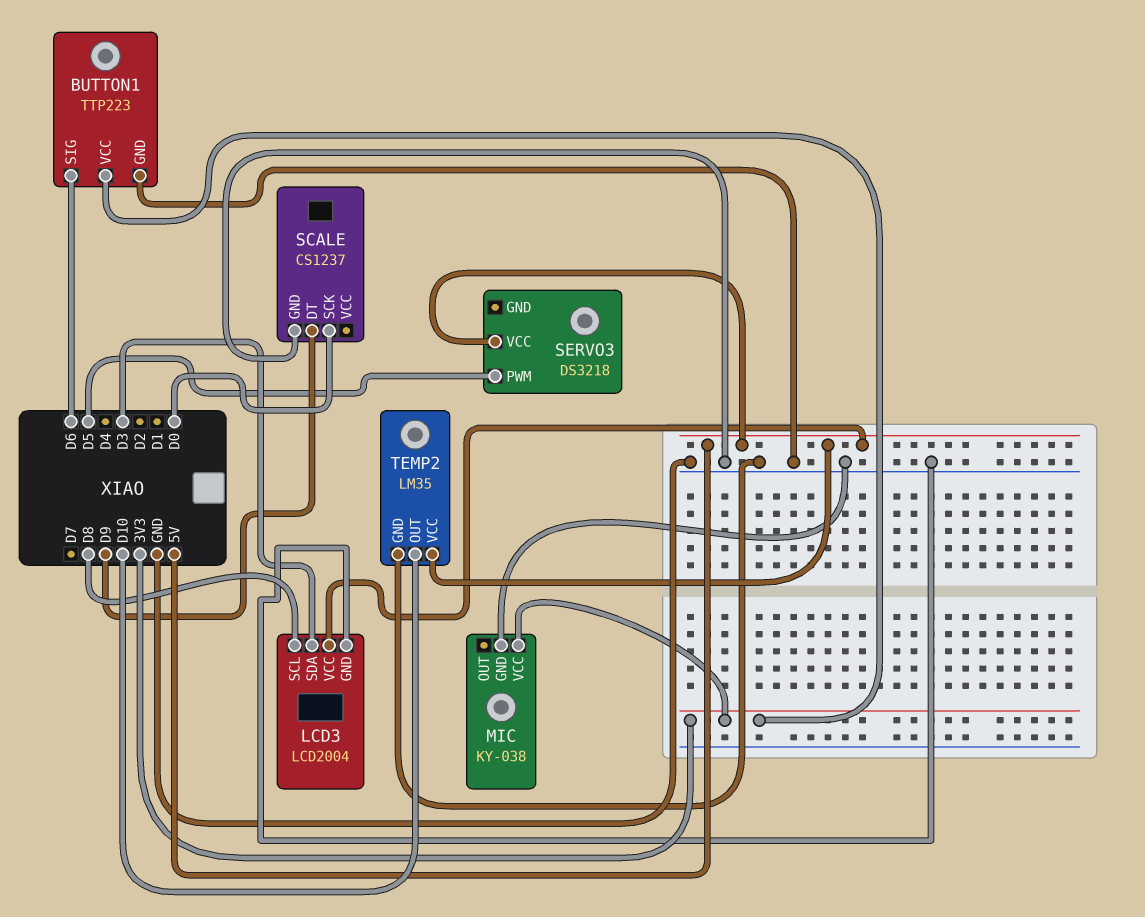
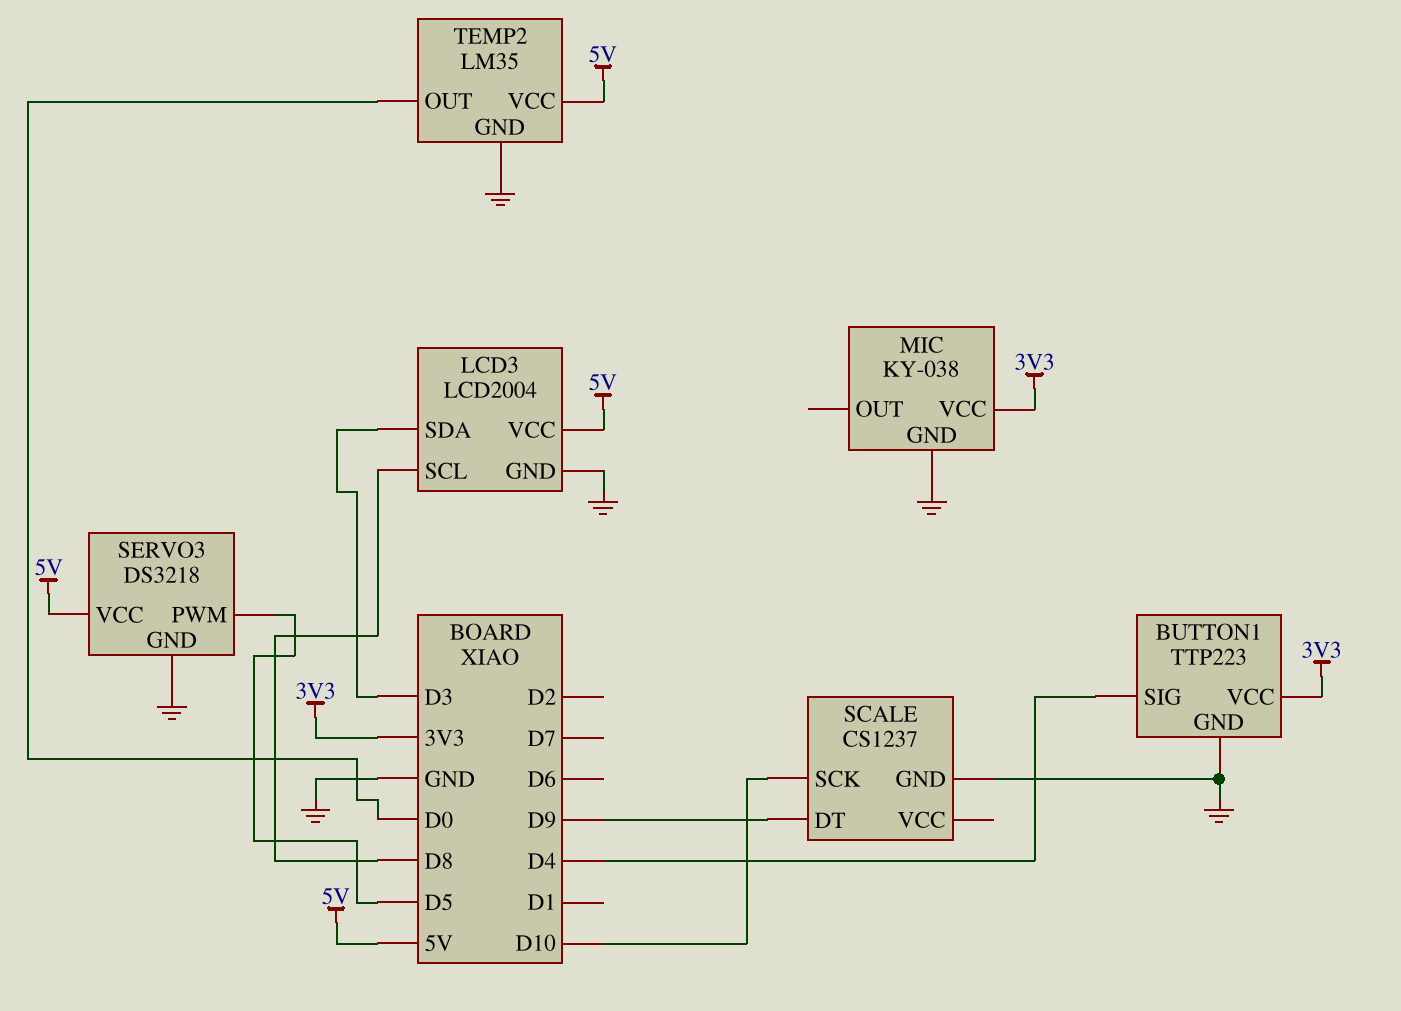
BUTTON1 pin SIG: D6 -> D4
SCALE pin SCK: D0 -> D10
SERVO3 pin GND: none -> GND
TEMP2 pin OUT: D10 -> D0

